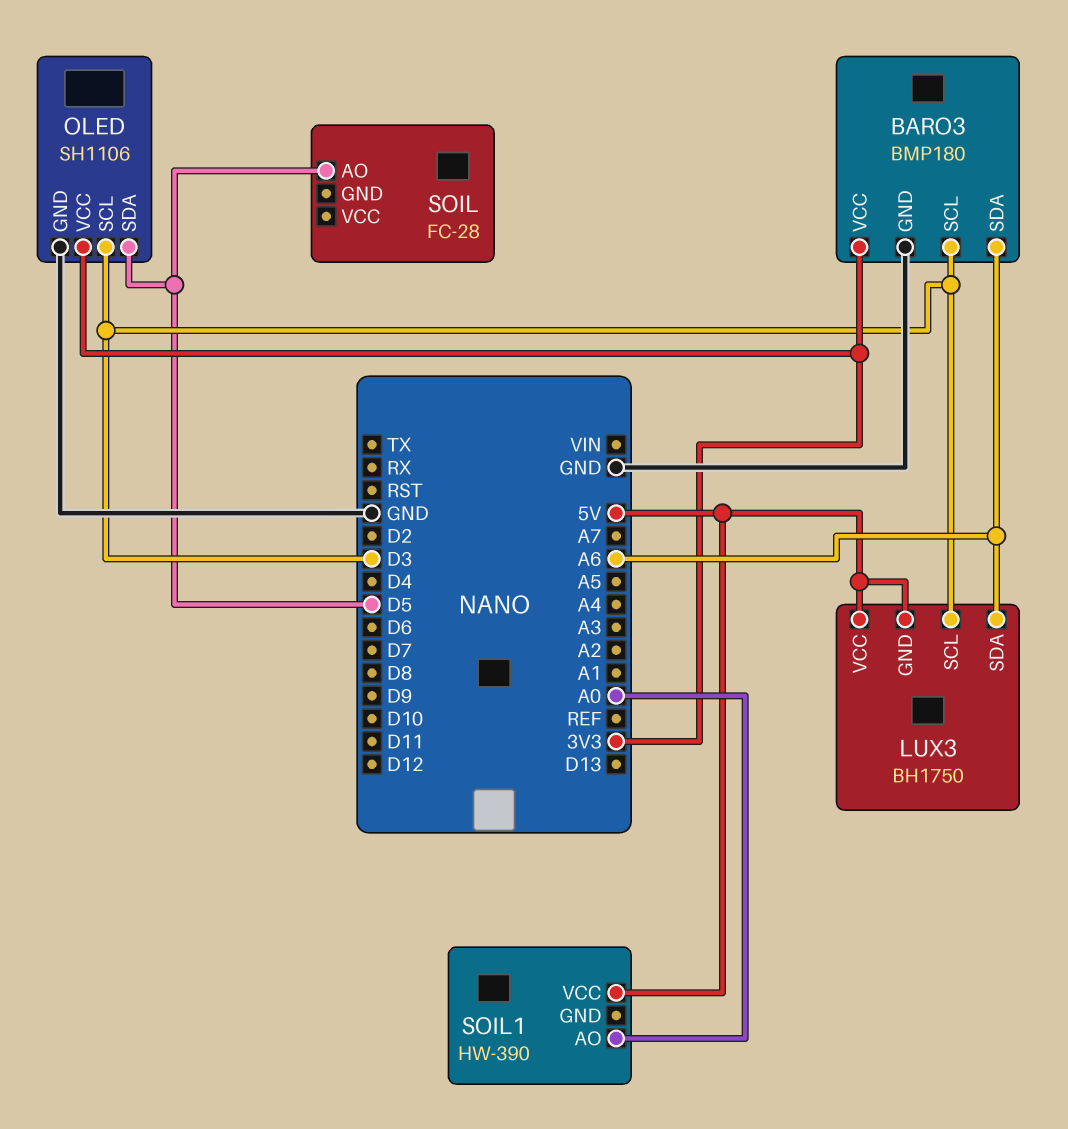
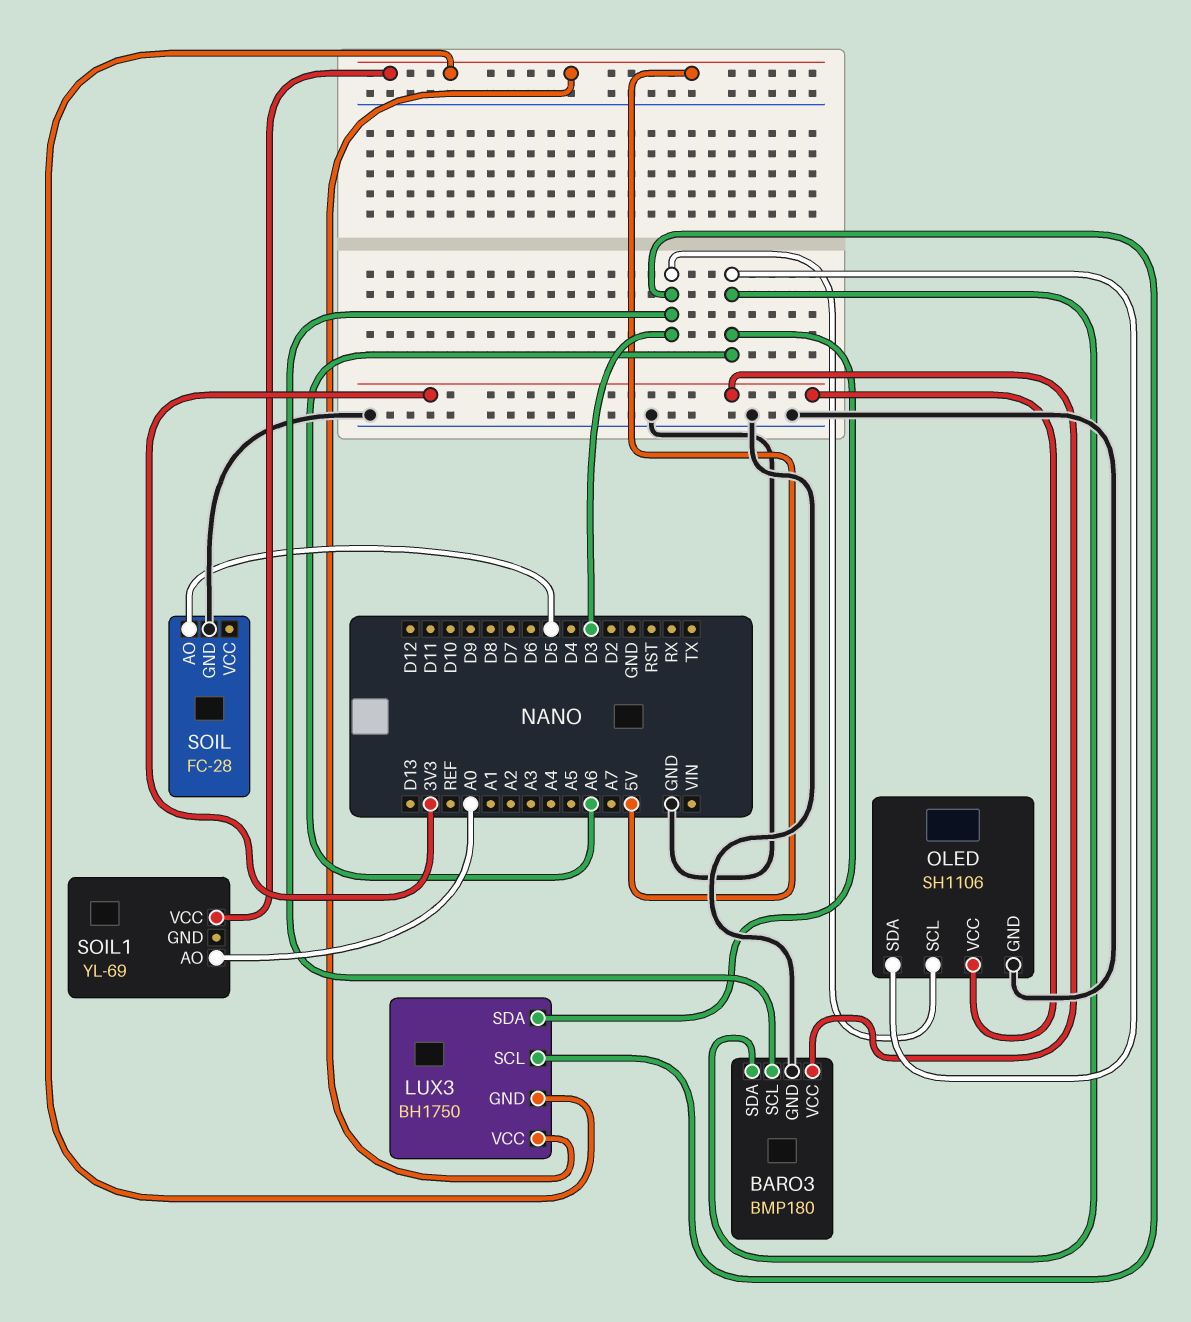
OLED pin SDA: D5 -> A6
SOIL pin GND: none -> GND
SOIL1: HW-390 -> YL-69

